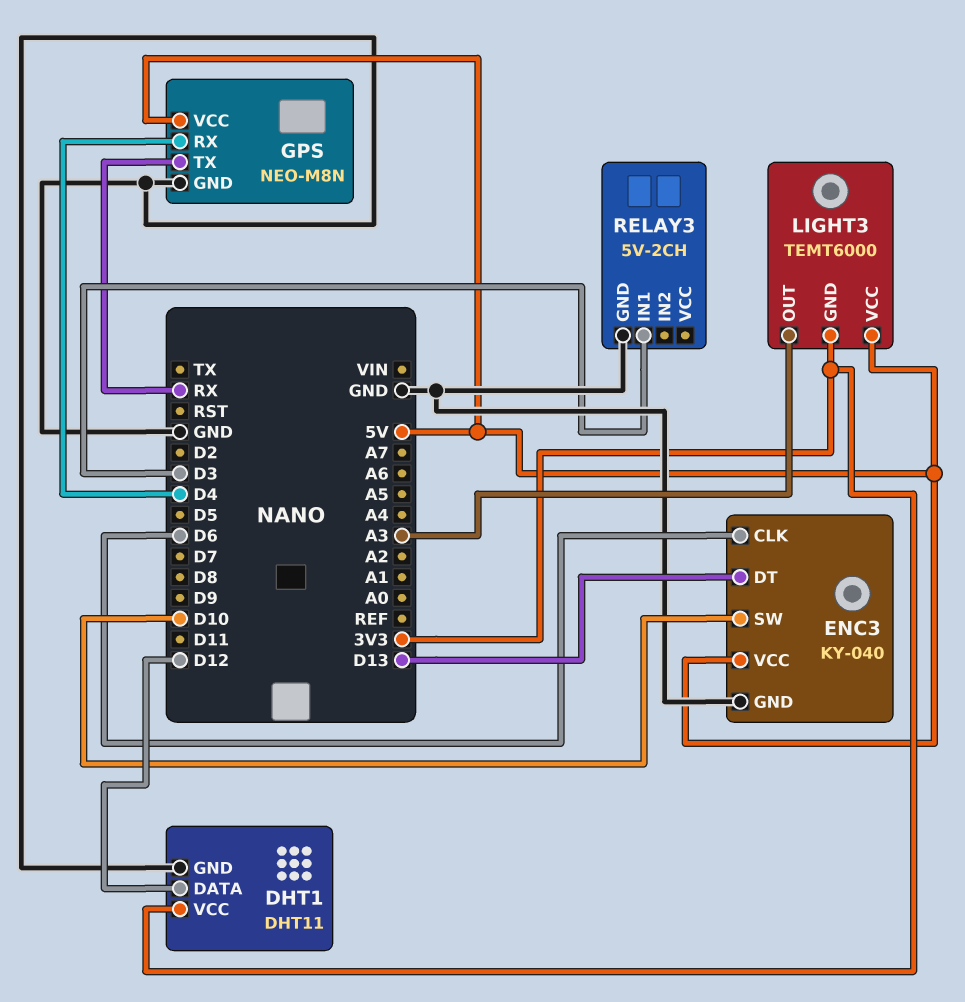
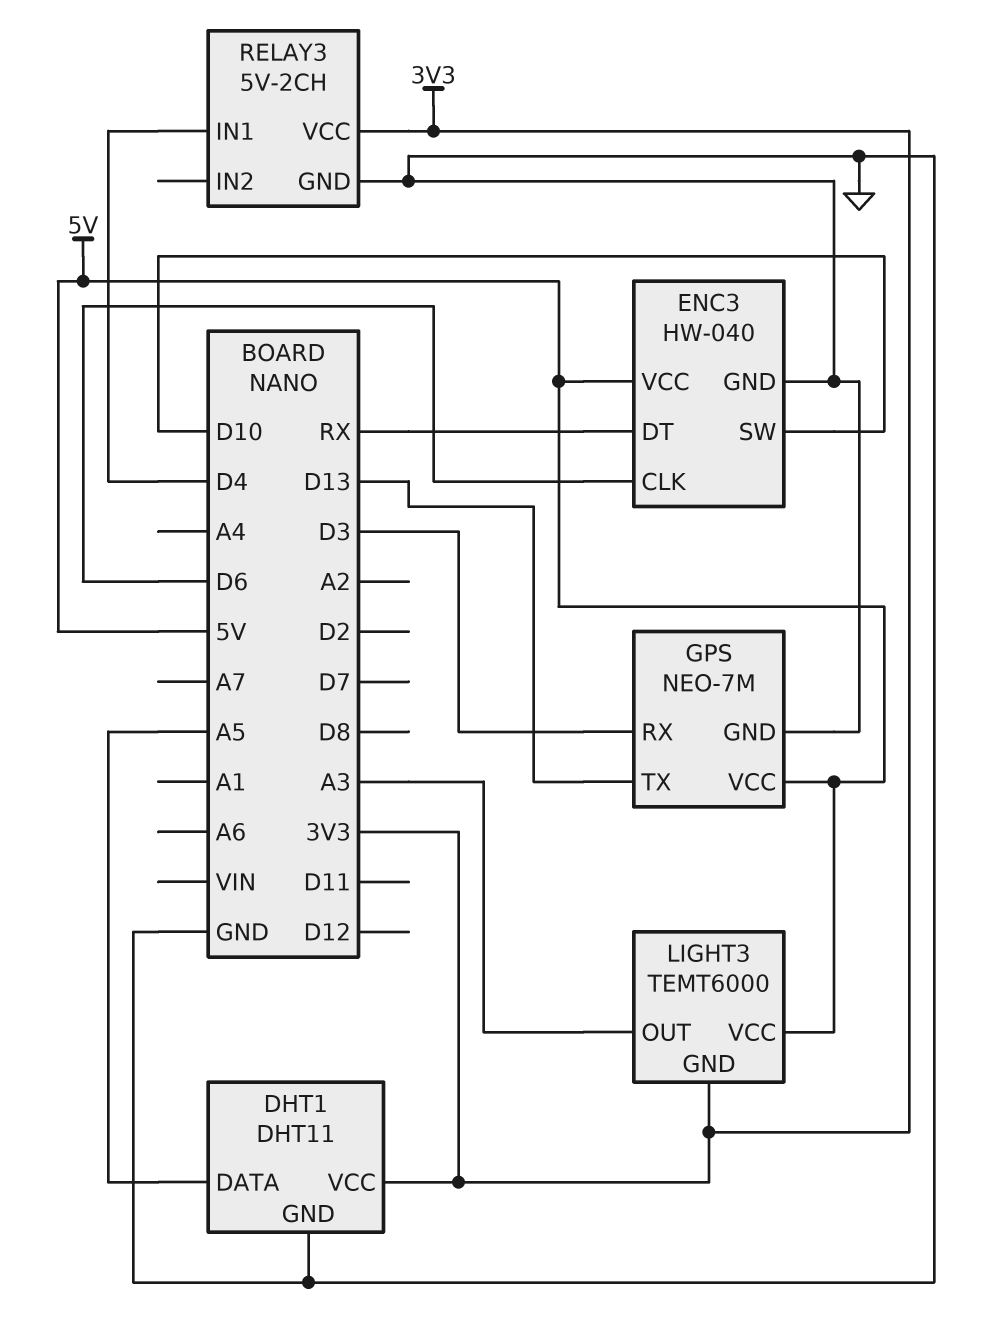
DHT1 pin DATA: D12 -> A5
ENC3: KY-040 -> HW-040
ENC3 pin DT: D13 -> RX
GPS: NEO-M8N -> NEO-7M
GPS pin RX: D4 -> D3
GPS pin TX: RX -> D13
RELAY3 pin IN1: D3 -> D4
RELAY3 pin VCC: none -> 3V3

